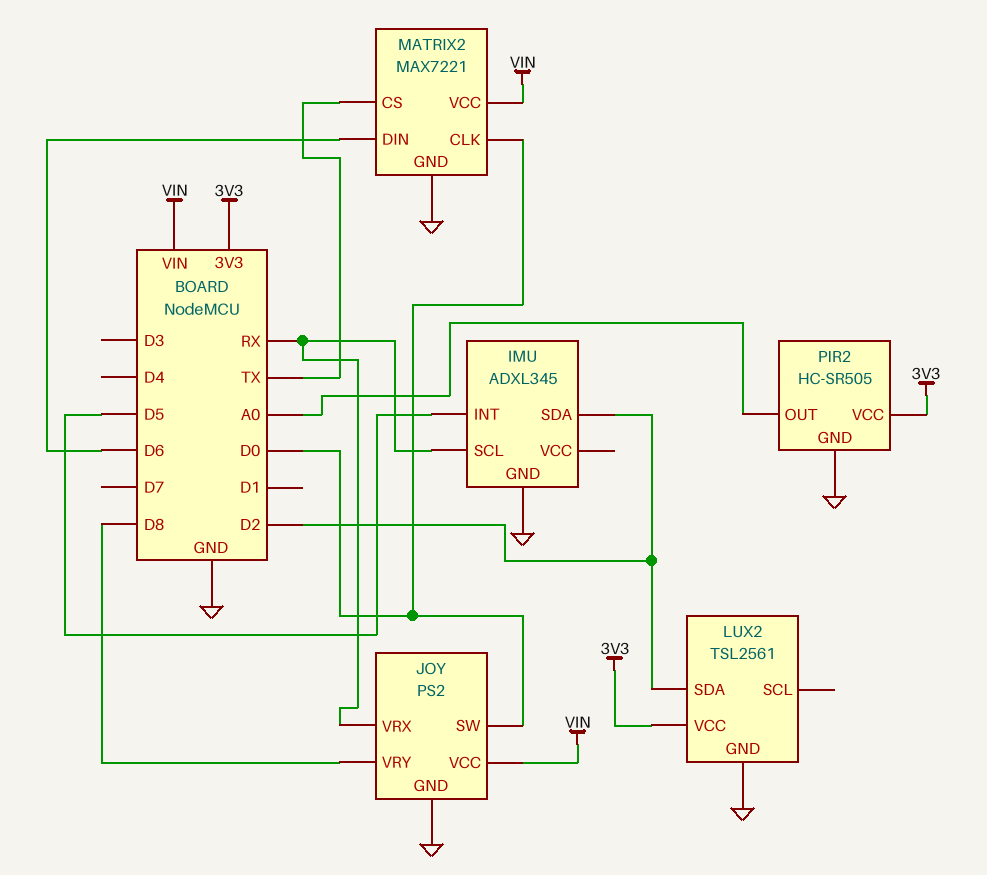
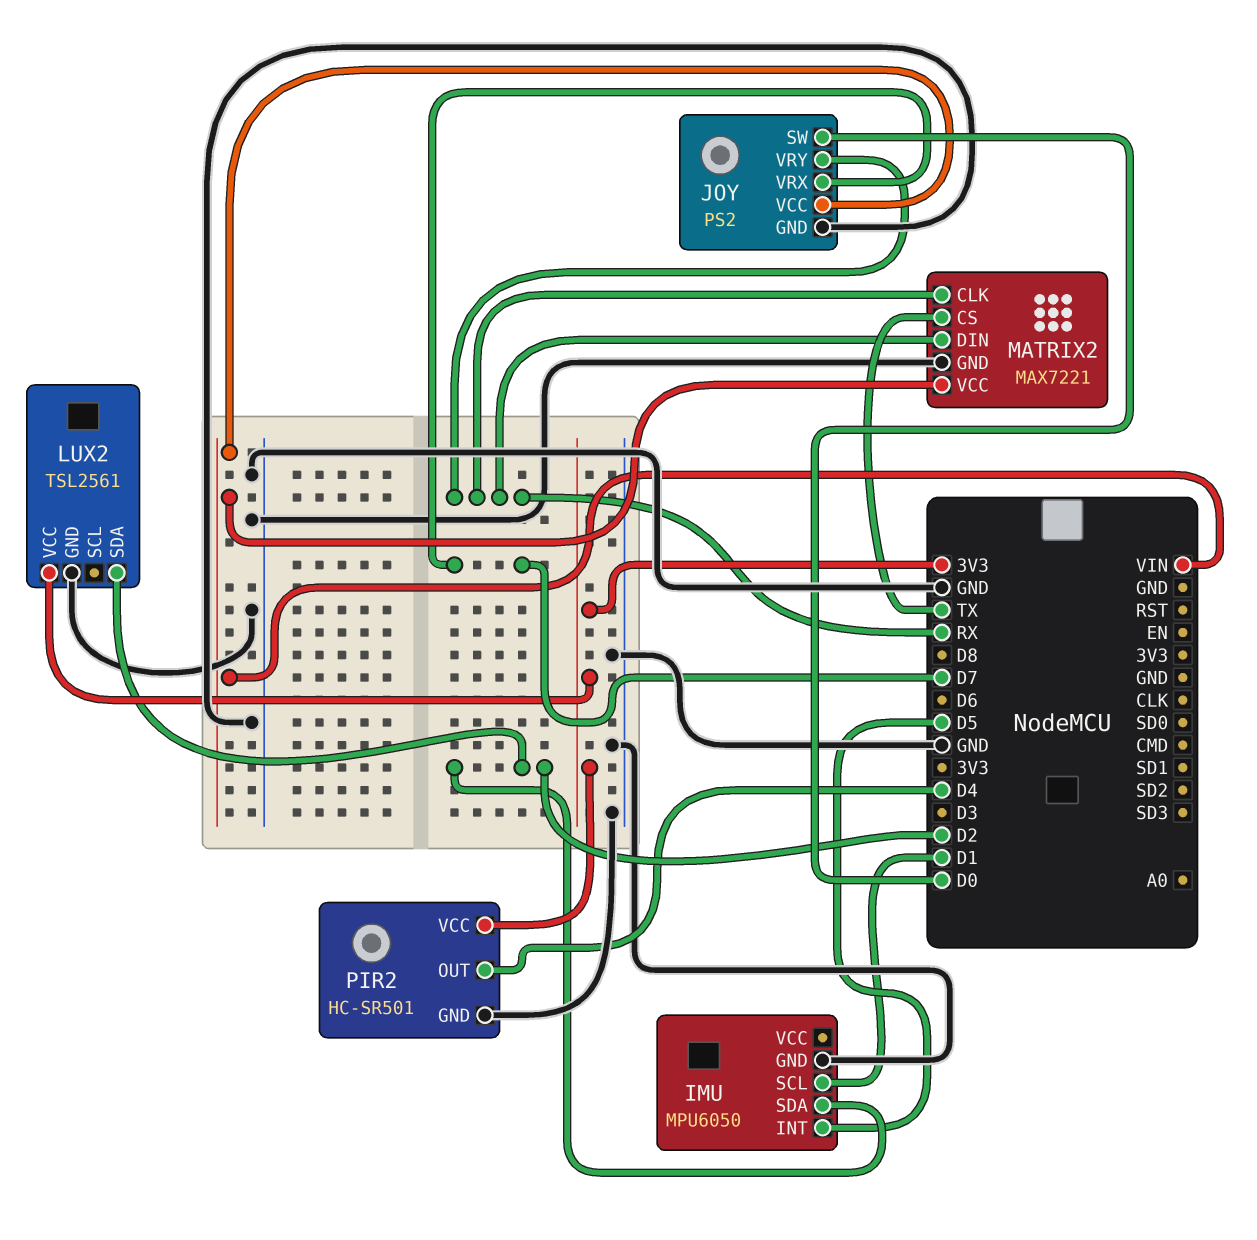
IMU: ADXL345 -> MPU6050
IMU pin SCL: RX -> D1
JOY pin VRX: RX -> D7
JOY pin VRY: D8 -> RX
MATRIX2 pin CLK: D0 -> RX
MATRIX2 pin DIN: D6 -> RX
PIR2: HC-SR505 -> HC-SR501
PIR2 pin OUT: A0 -> D4

